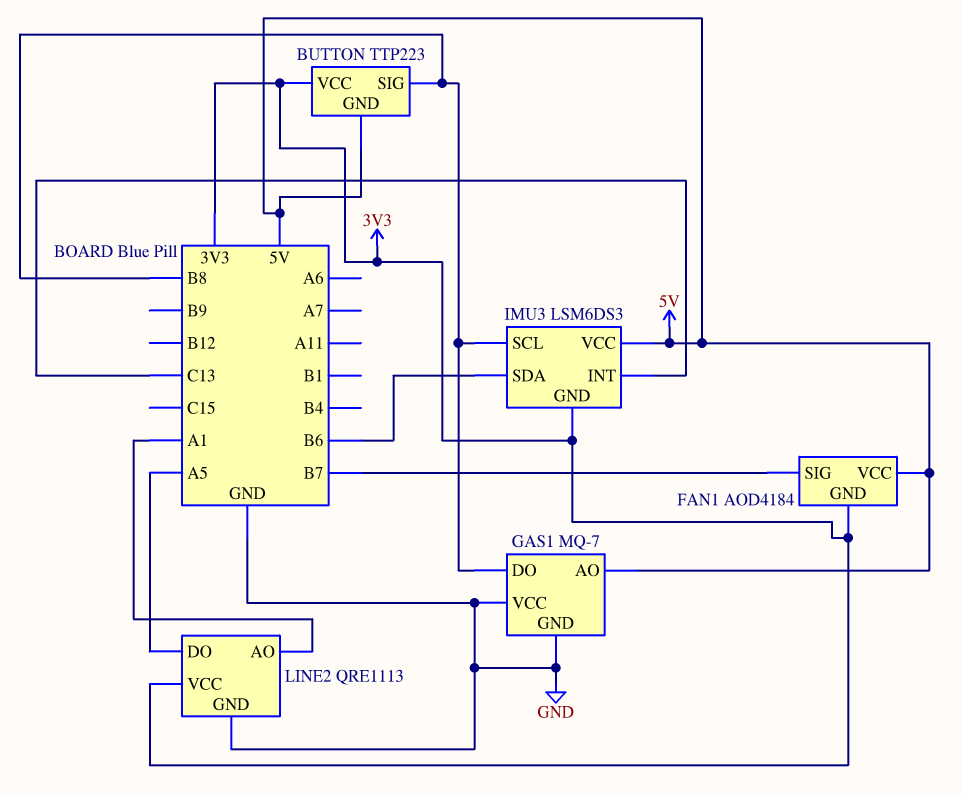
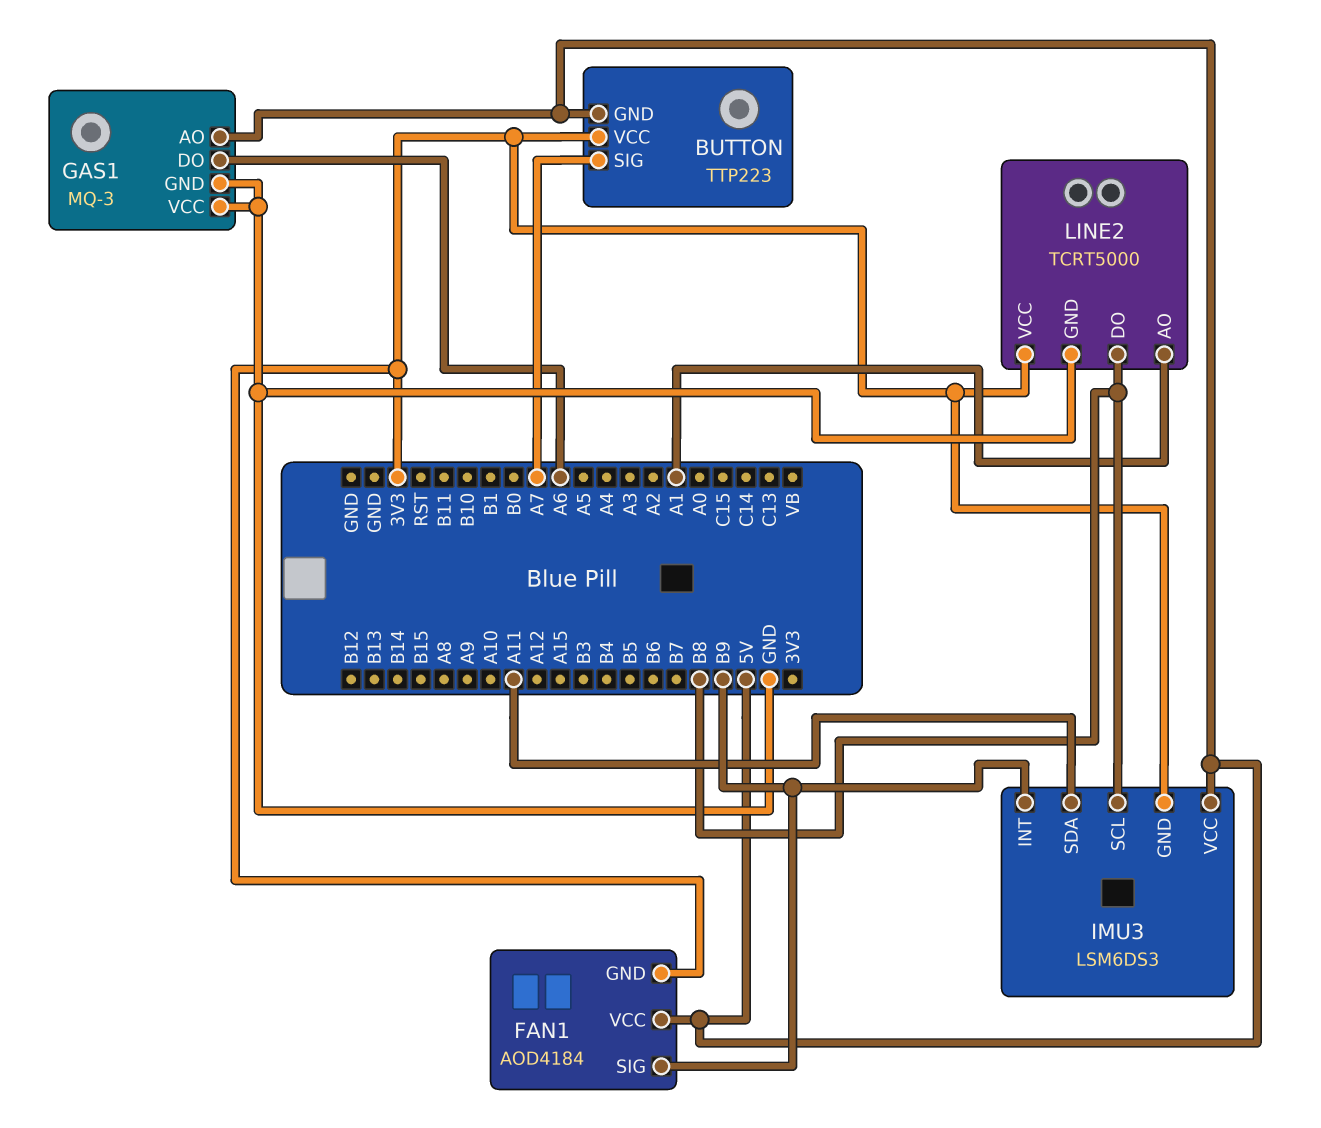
BUTTON pin SIG: B8 -> A7
FAN1 pin SIG: B7 -> B9
GAS1: MQ-7 -> MQ-3
GAS1 pin DO: B8 -> A6
IMU3 pin INT: C13 -> B9
IMU3 pin SDA: B6 -> A11
LINE2: QRE1113 -> TCRT5000
LINE2 pin DO: A5 -> B8

